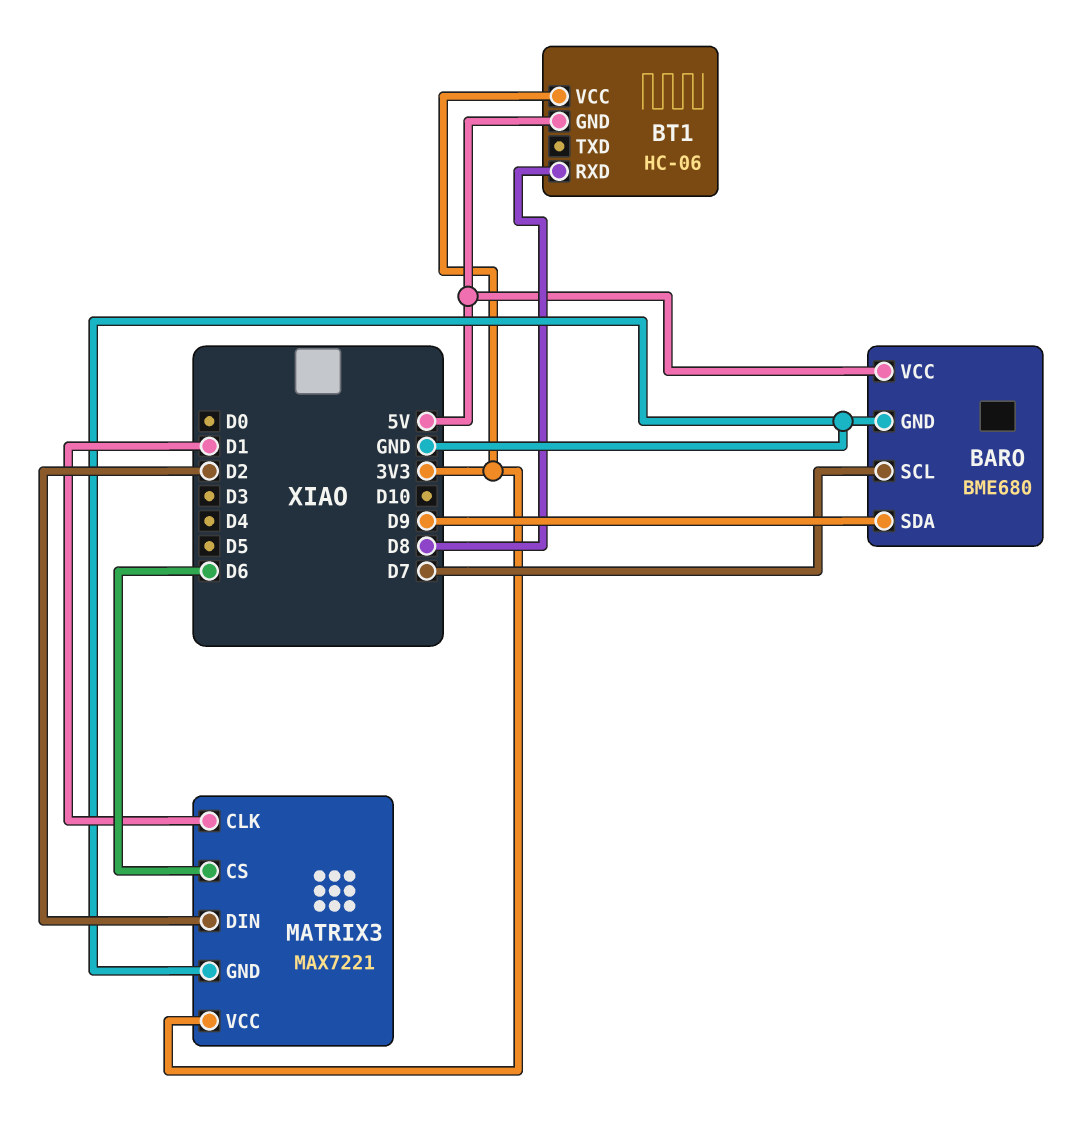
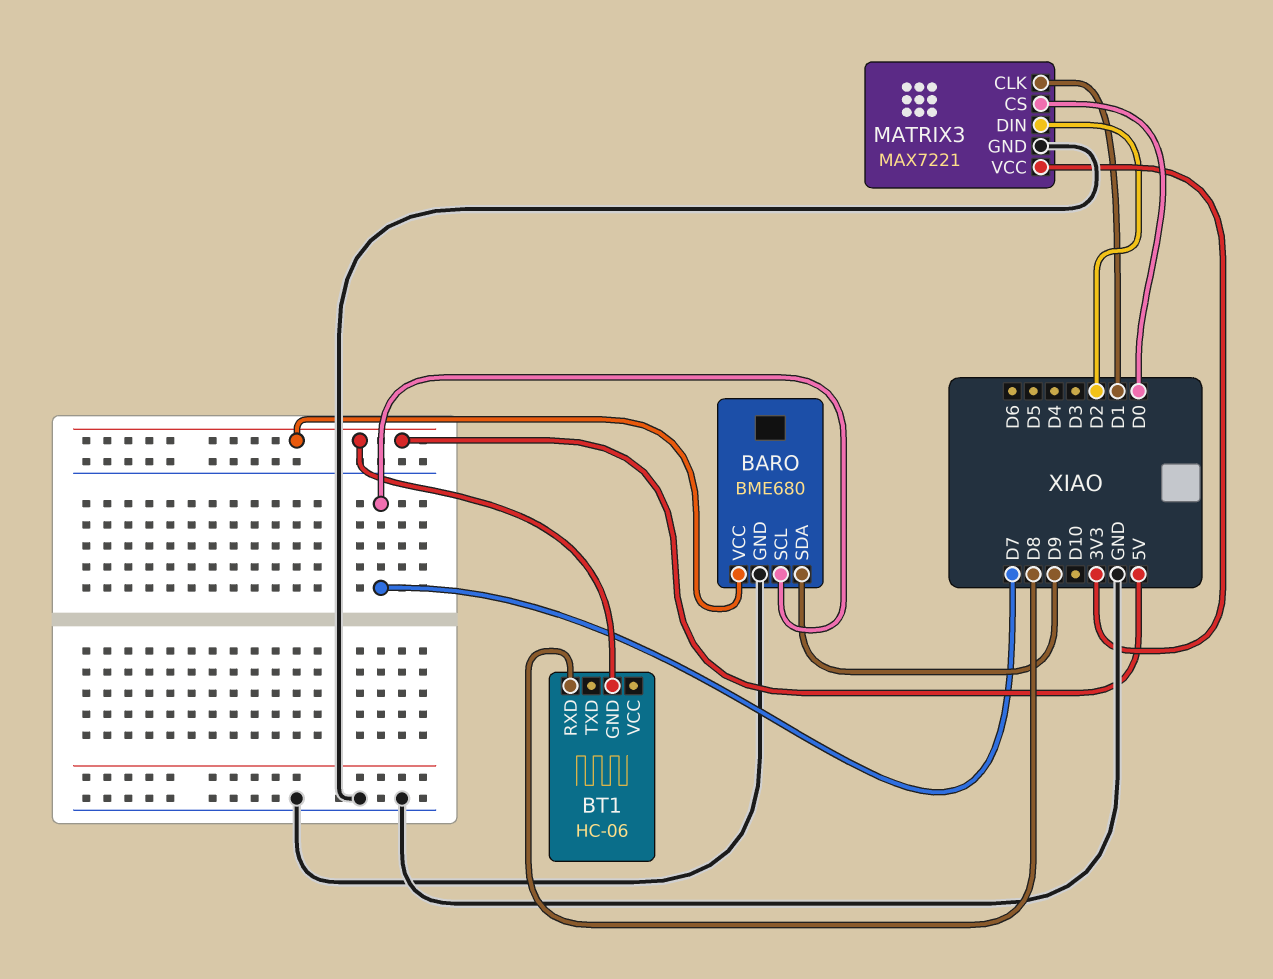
BT1 pin VCC: 3V3 -> none
MATRIX3 pin CS: D6 -> D0

